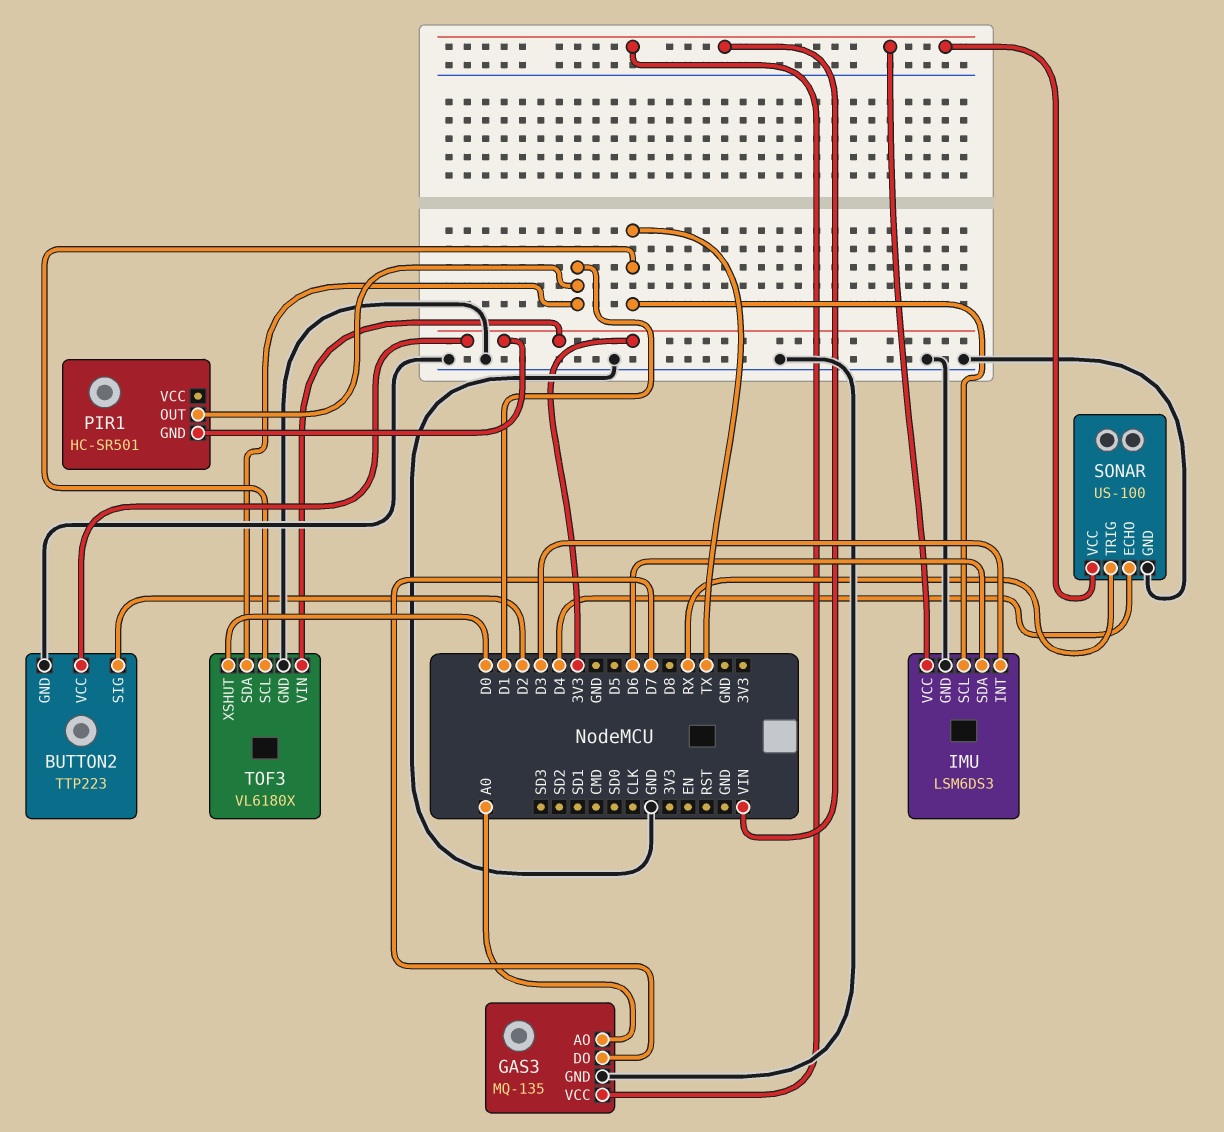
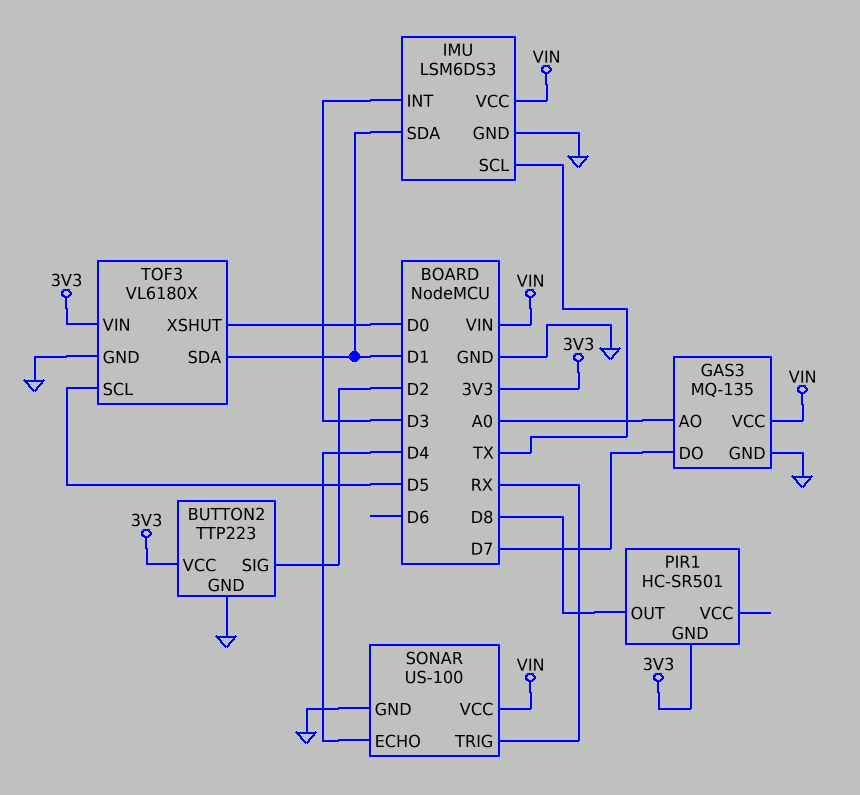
IMU pin SDA: D6 -> D1
PIR1 pin OUT: D1 -> D8
TOF3 pin SCL: TX -> D5

